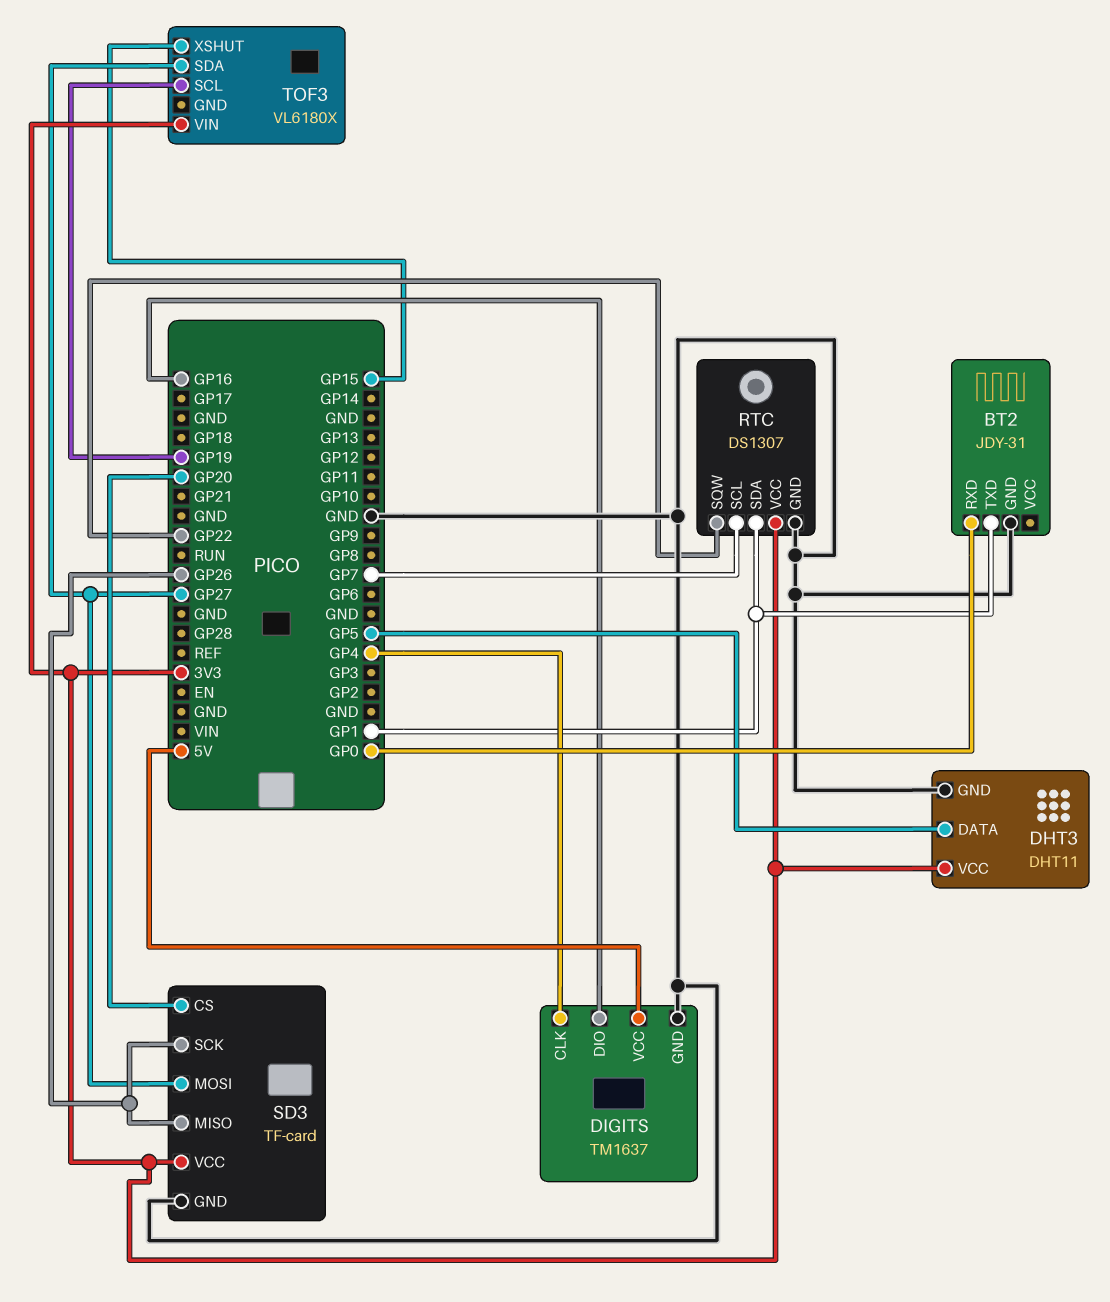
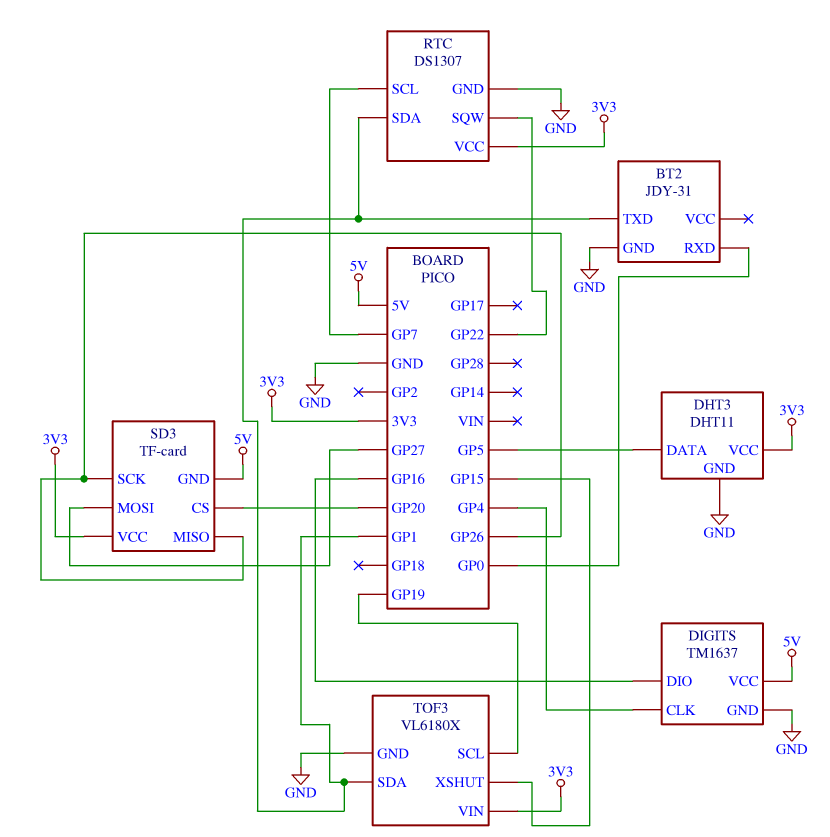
SD3 pin GND: GND -> 5V
TOF3 pin GND: none -> GND
TOF3 pin SDA: GP27 -> GP1

